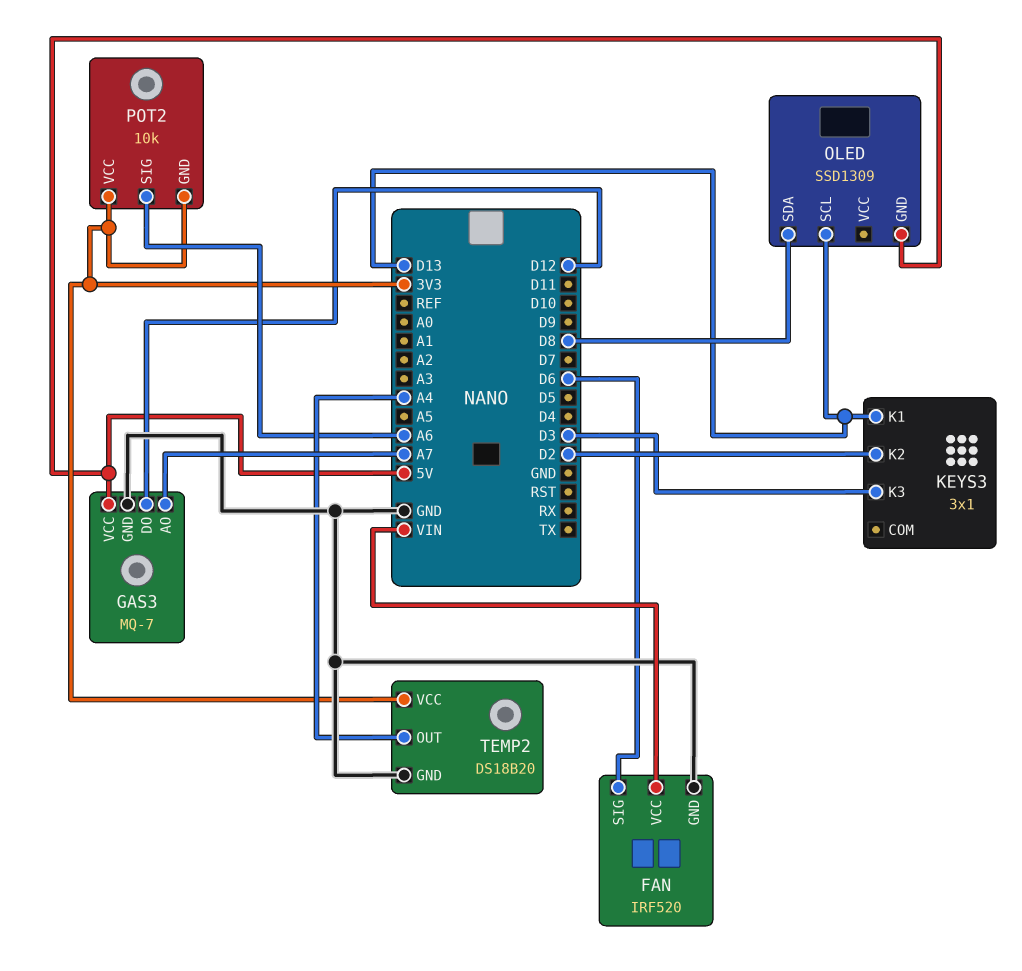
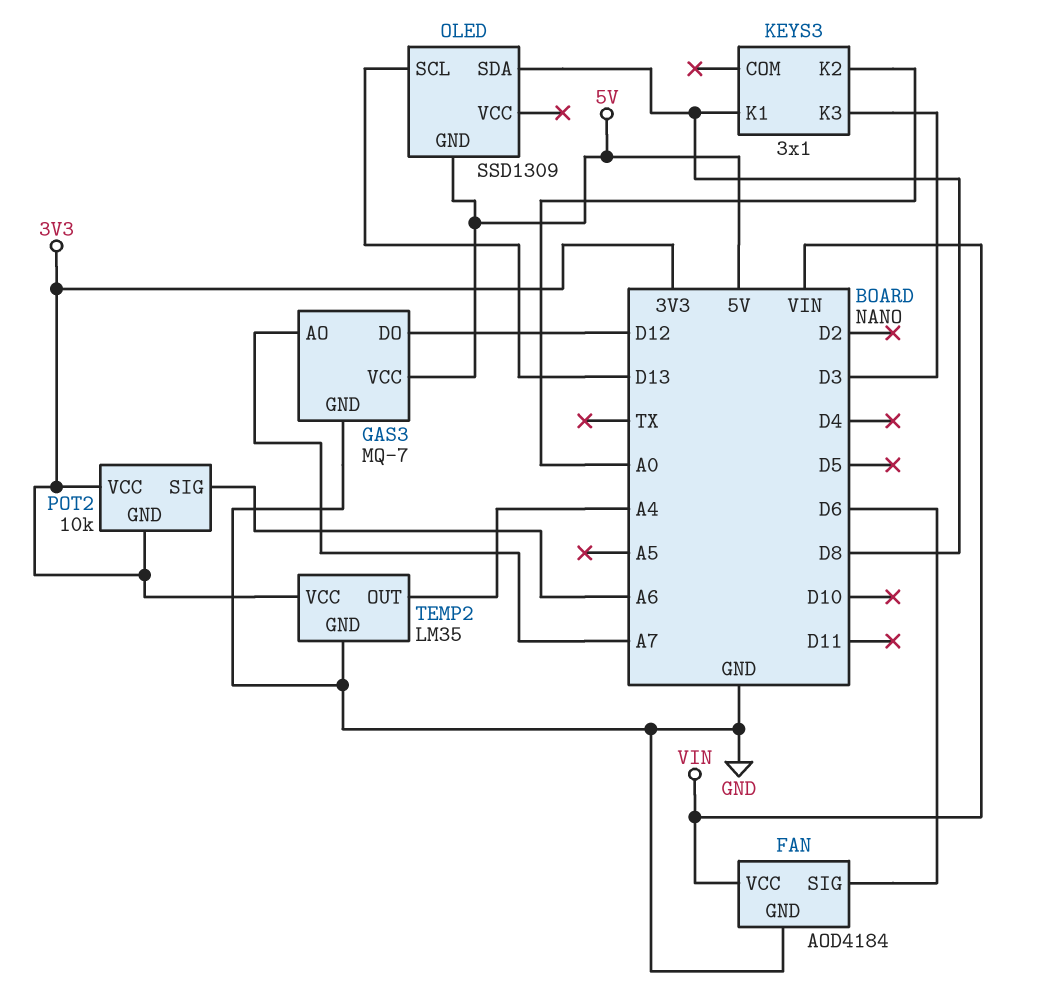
FAN: IRF520 -> AOD4184
KEYS3 pin K1: D13 -> D8
KEYS3 pin K2: D2 -> A0
TEMP2: DS18B20 -> LM35

